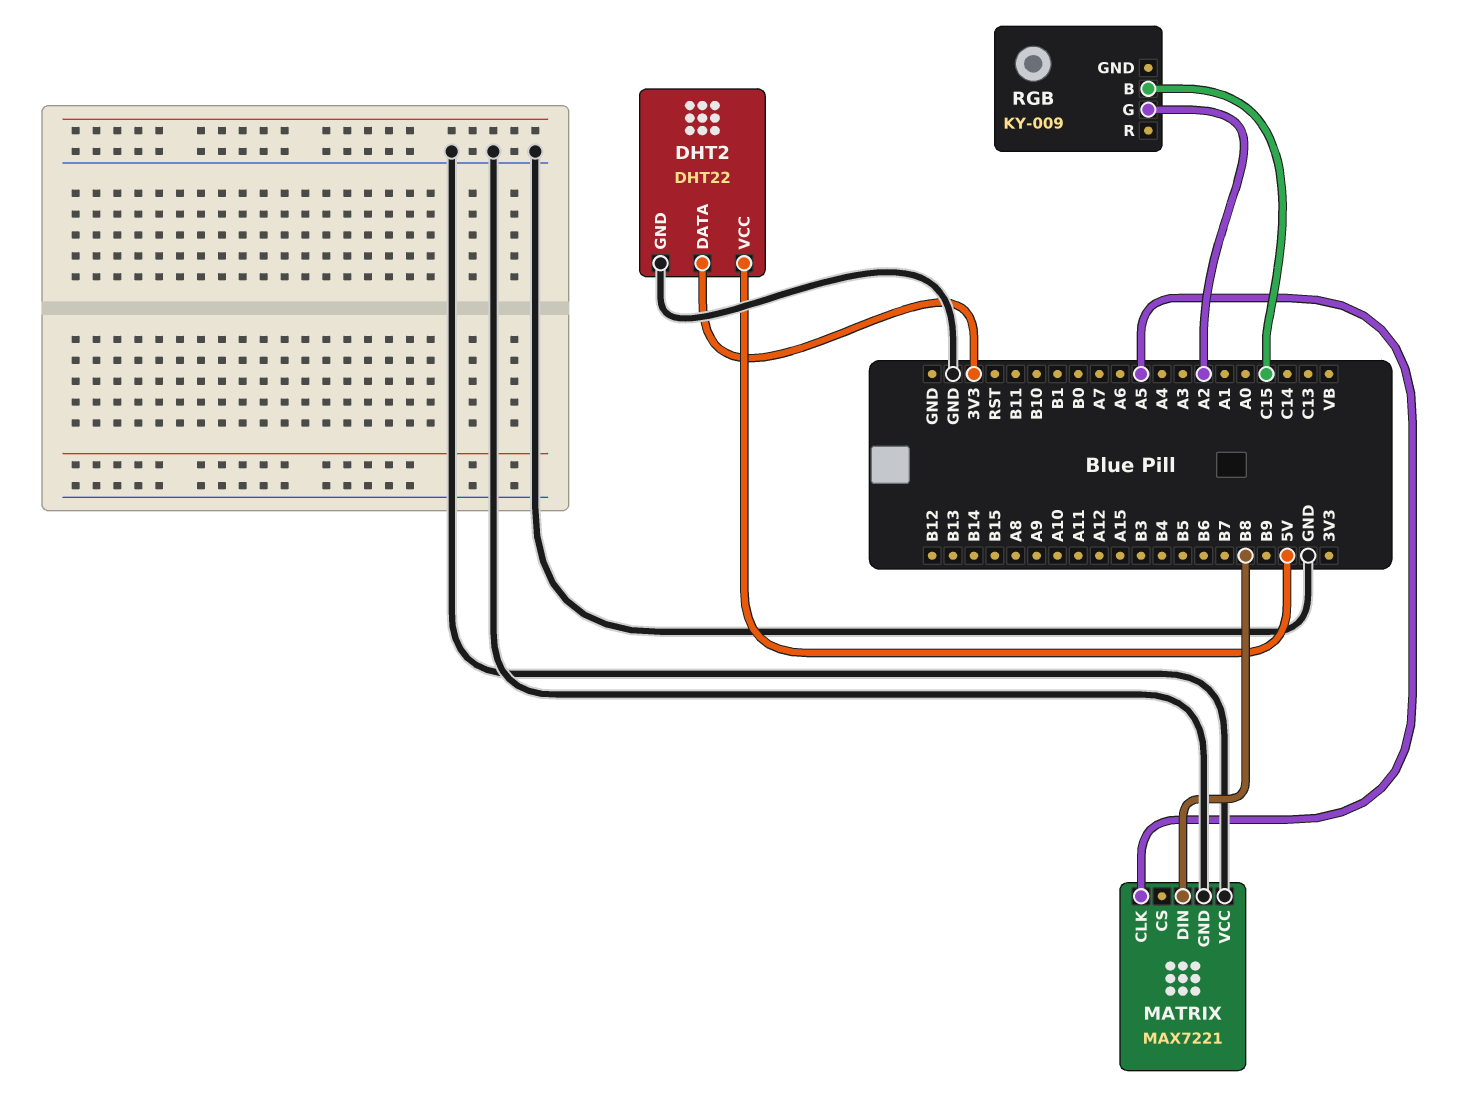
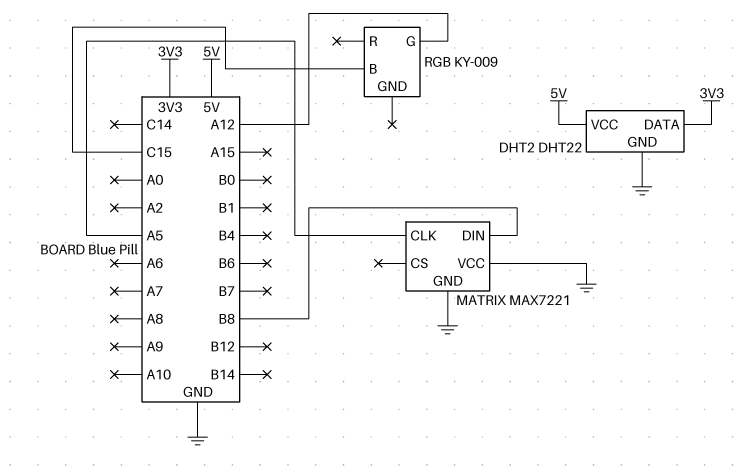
RGB pin G: A2 -> A12

